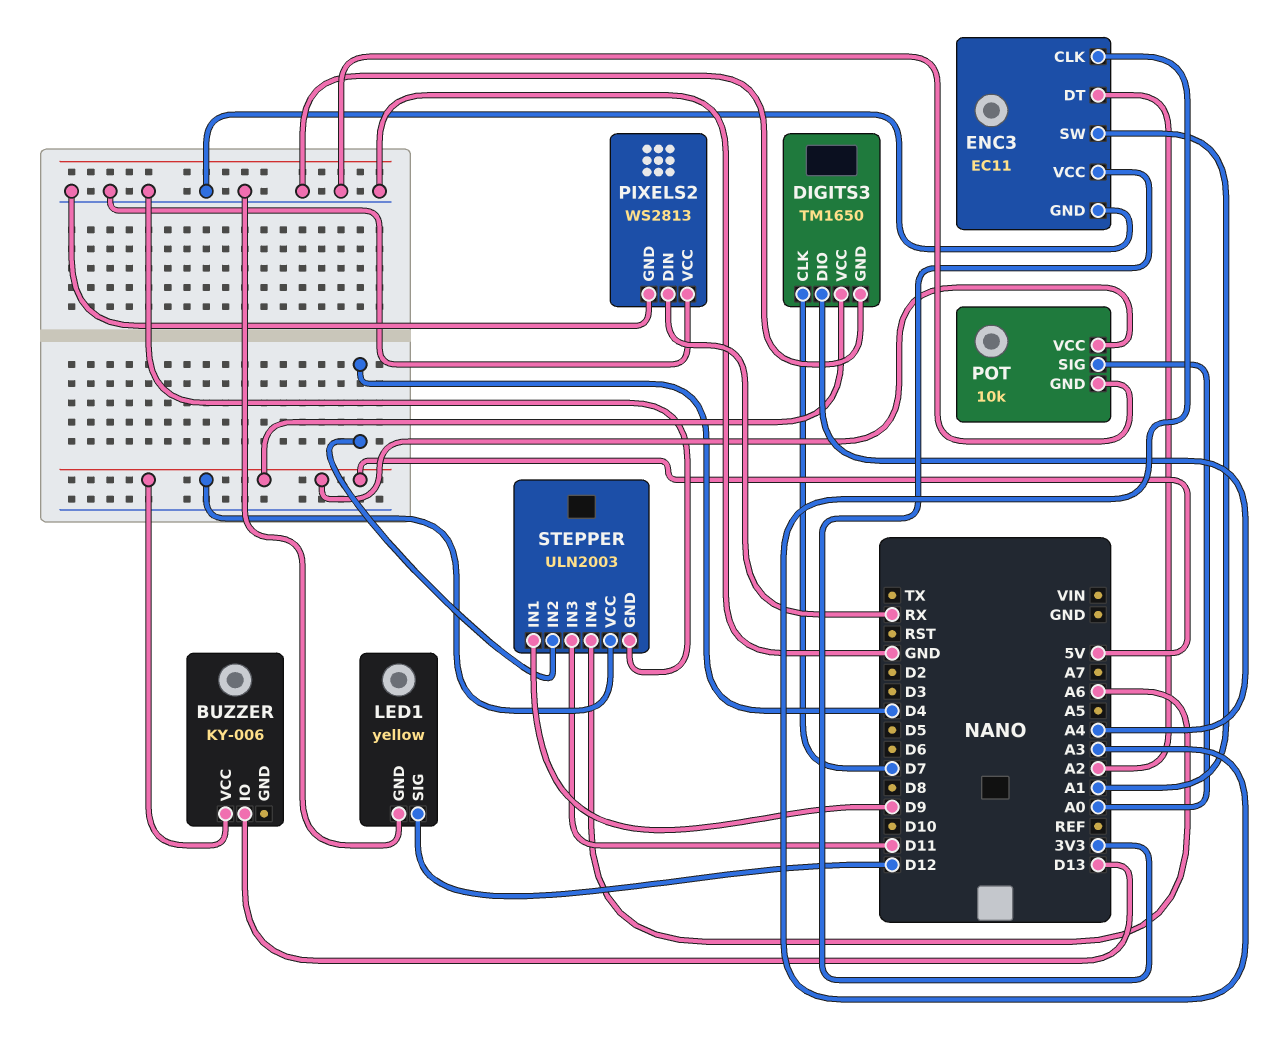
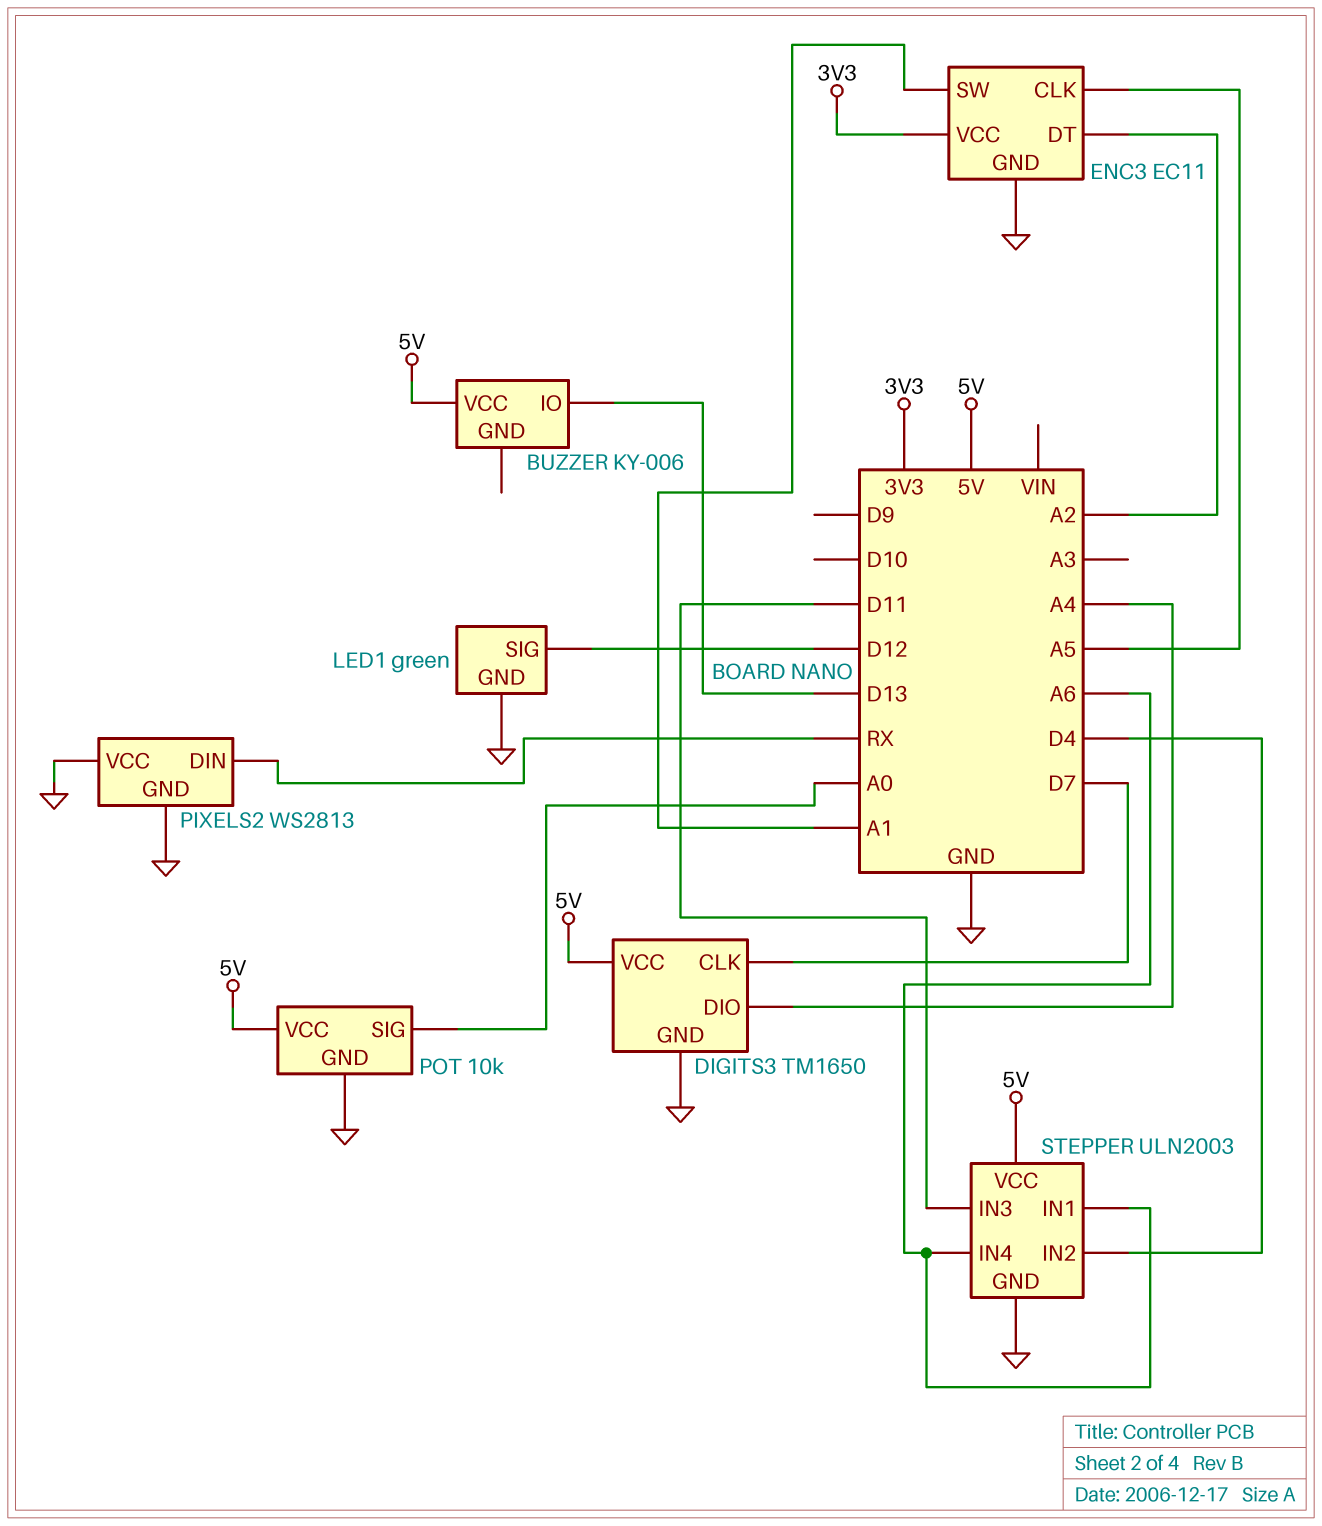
ENC3 pin CLK: A3 -> A5
LED1: yellow -> green
STEPPER pin IN1: D9 -> A6

